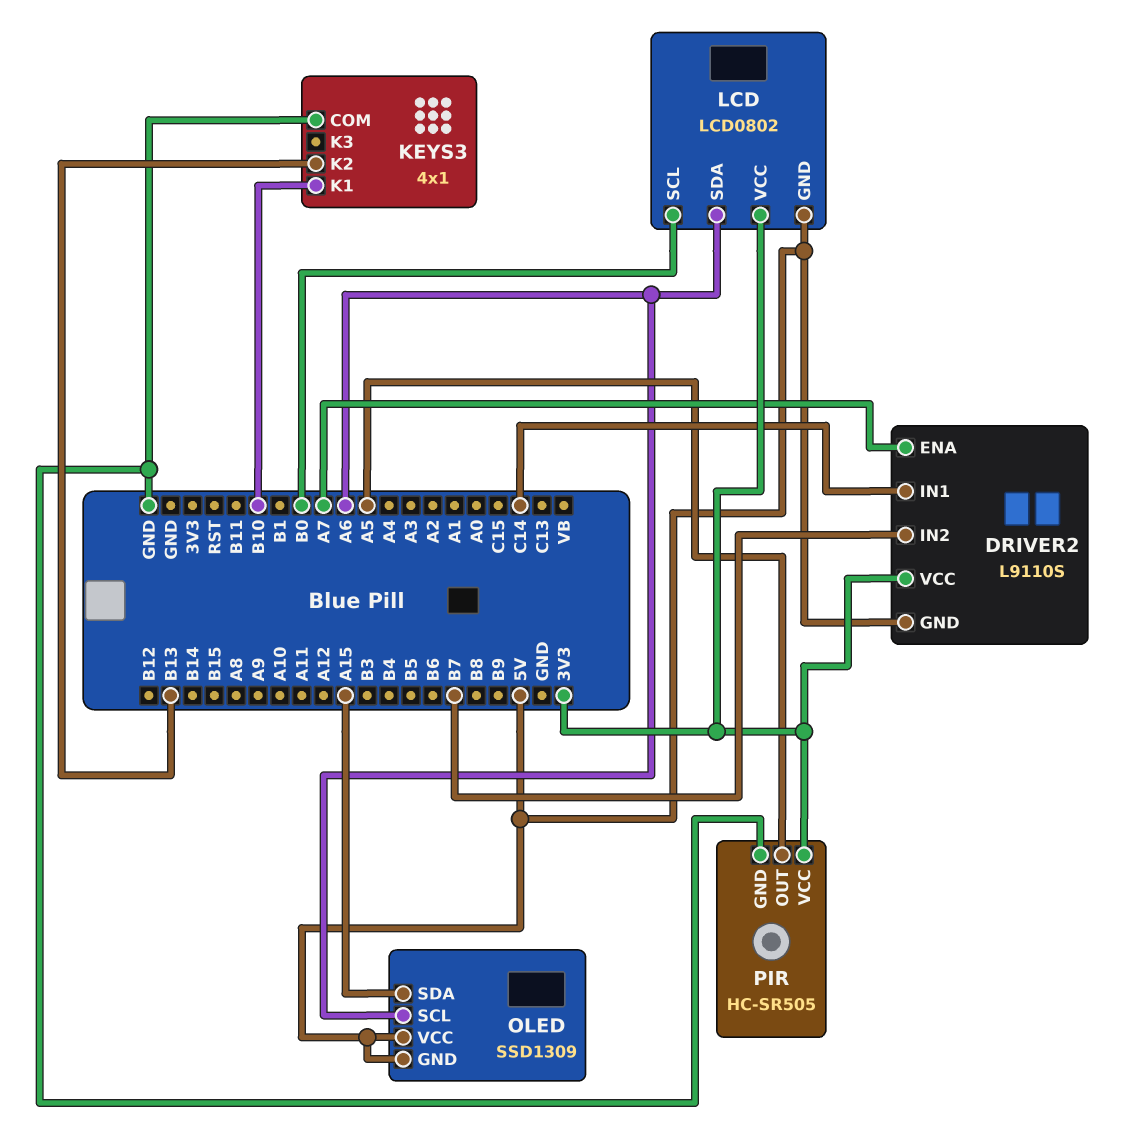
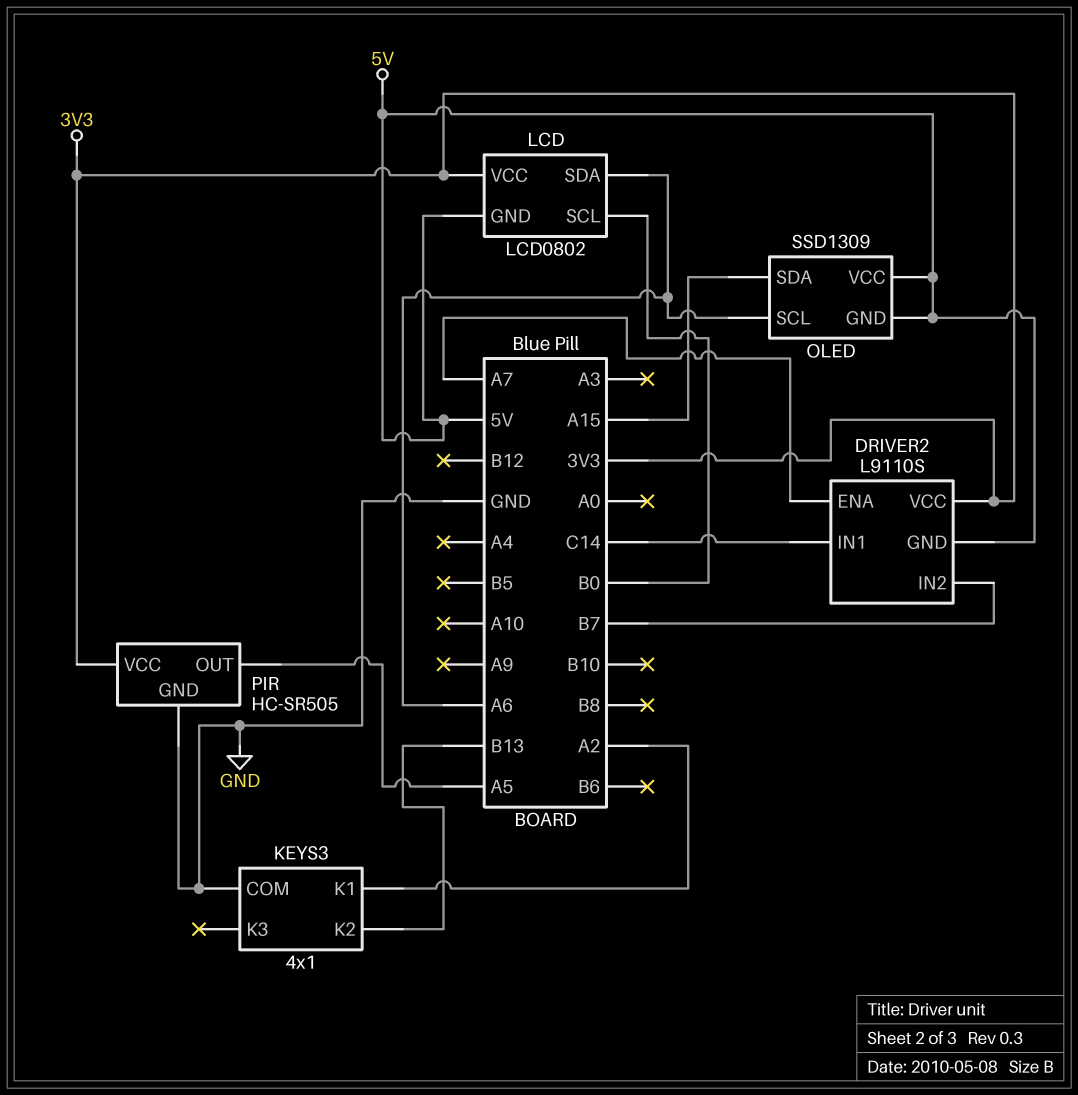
KEYS3 pin K1: B10 -> A2

